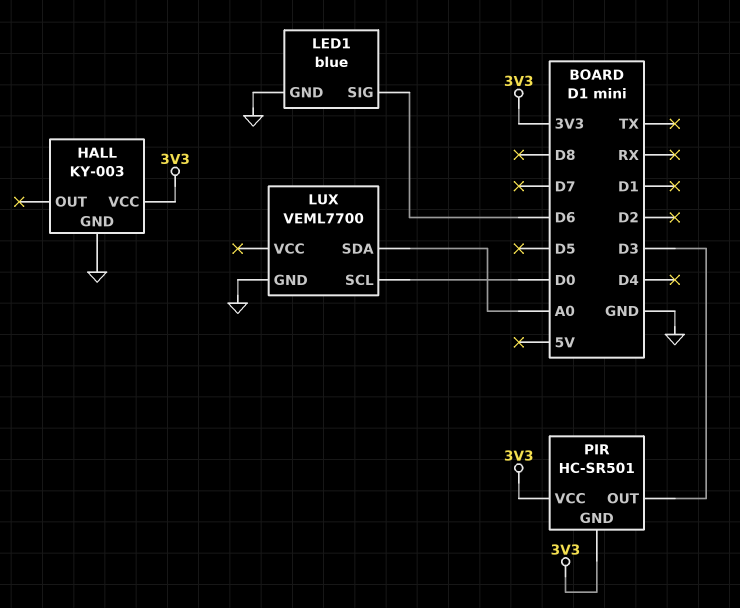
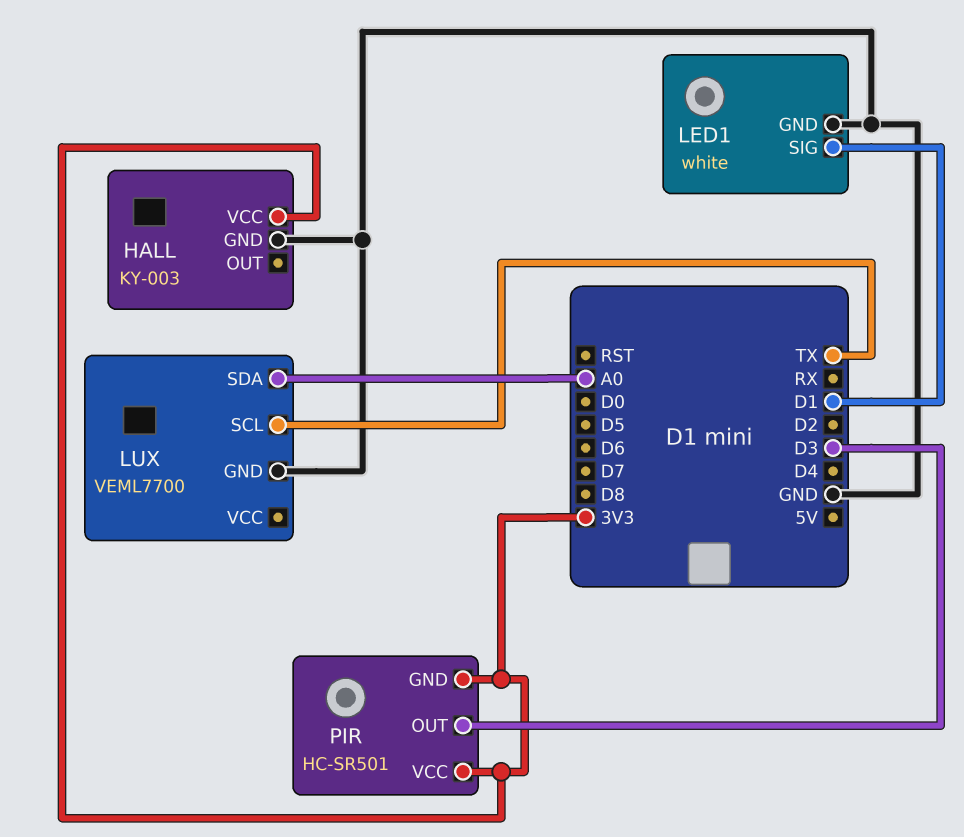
LED1: blue -> white
LED1 pin SIG: D6 -> D1
LUX pin SCL: D0 -> TX

